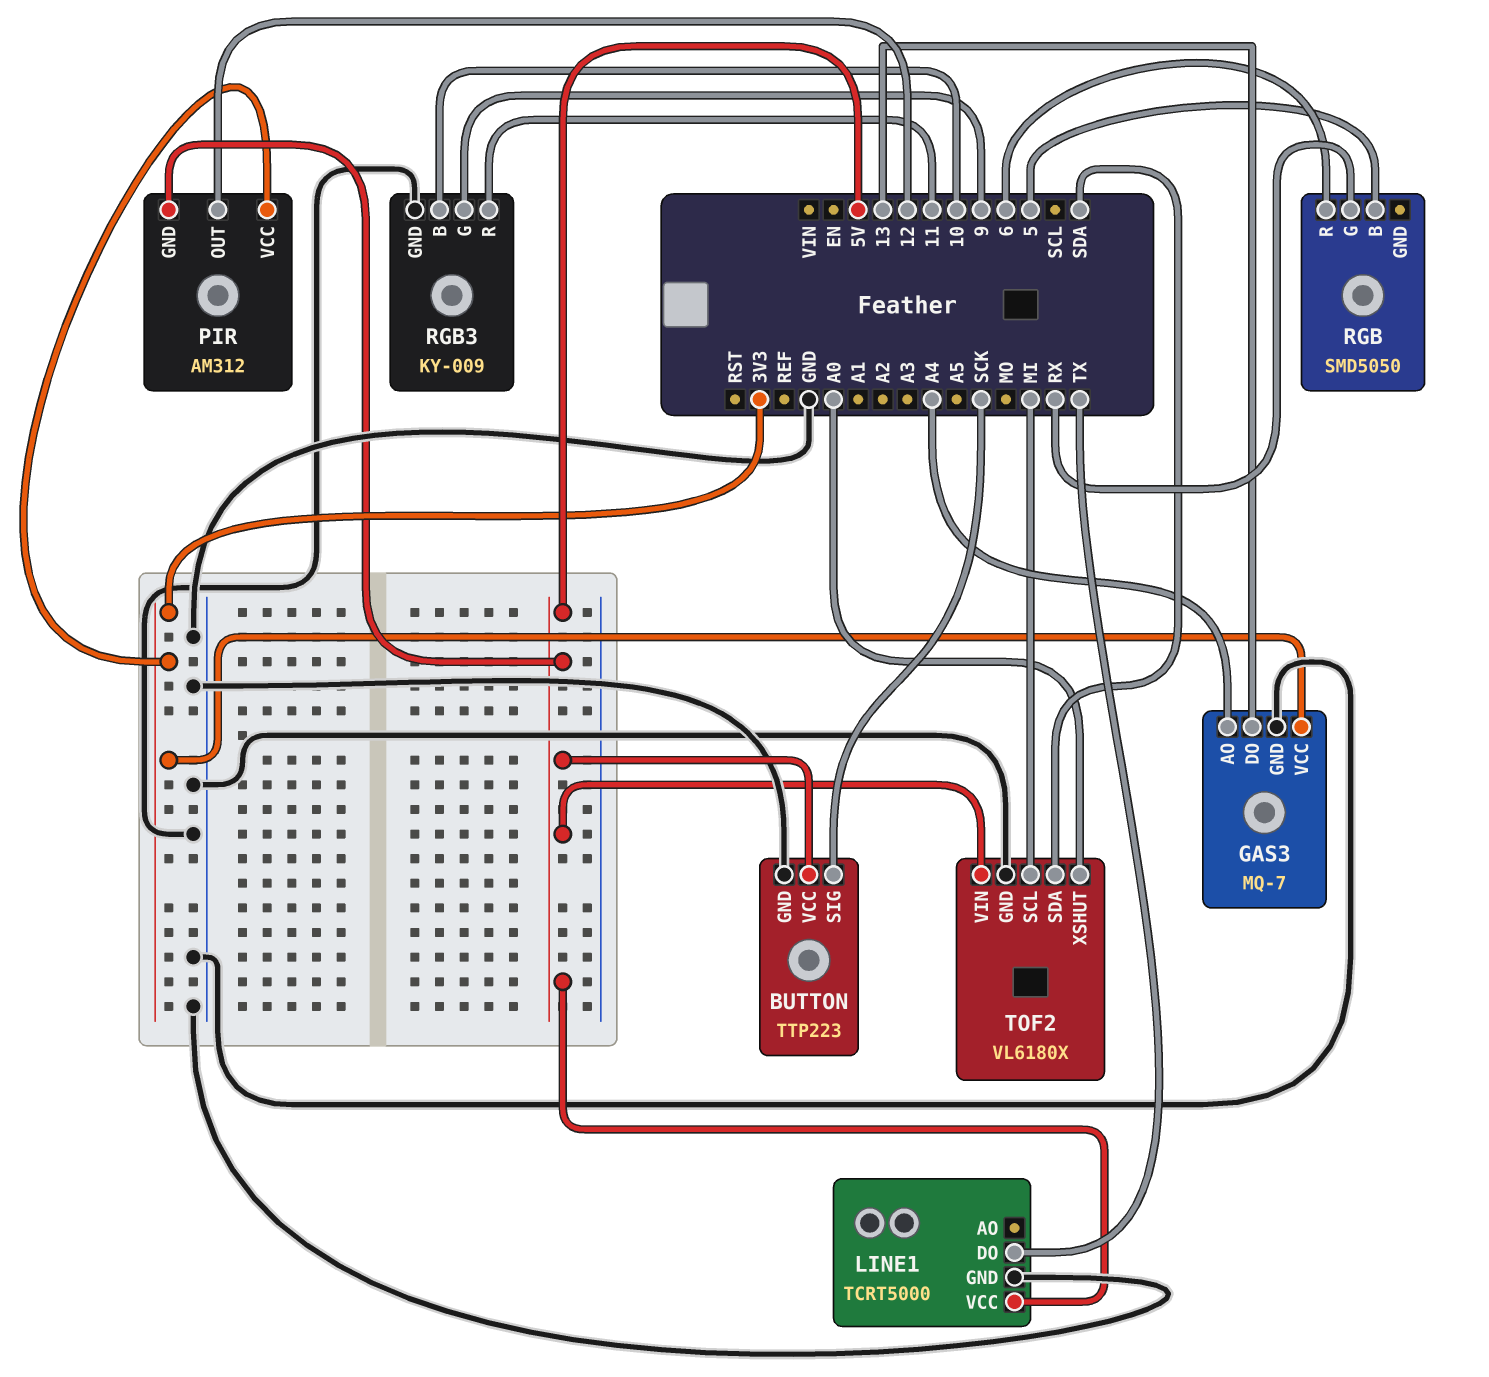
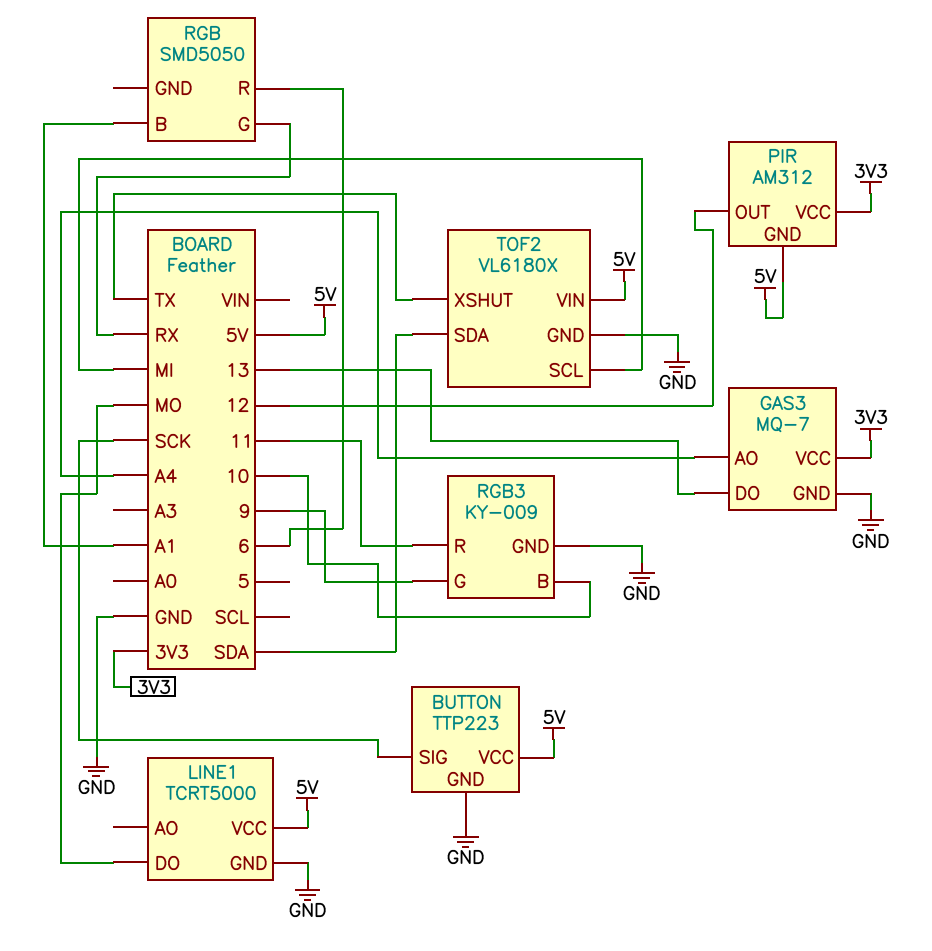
LINE1 pin DO: TX -> MO
RGB pin B: 5 -> A1
TOF2 pin XSHUT: A0 -> TX

